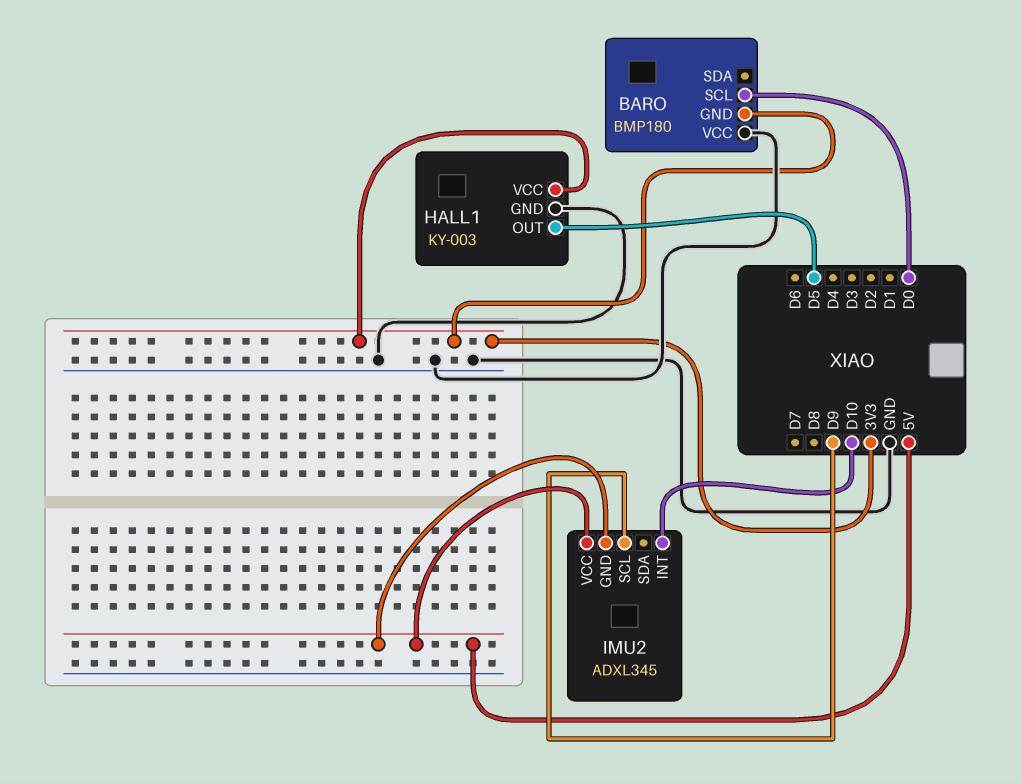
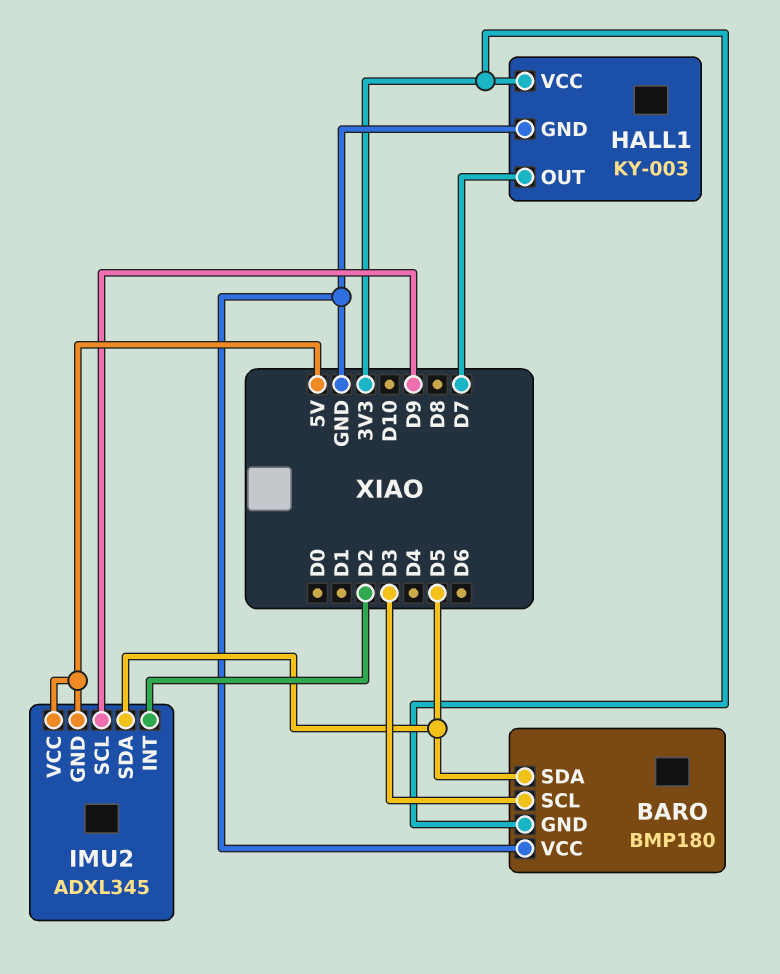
BARO pin SCL: D0 -> D3
BARO pin SDA: none -> D5
HALL1 pin OUT: D5 -> D7
IMU2 pin INT: D10 -> D2
IMU2 pin SDA: none -> D5

